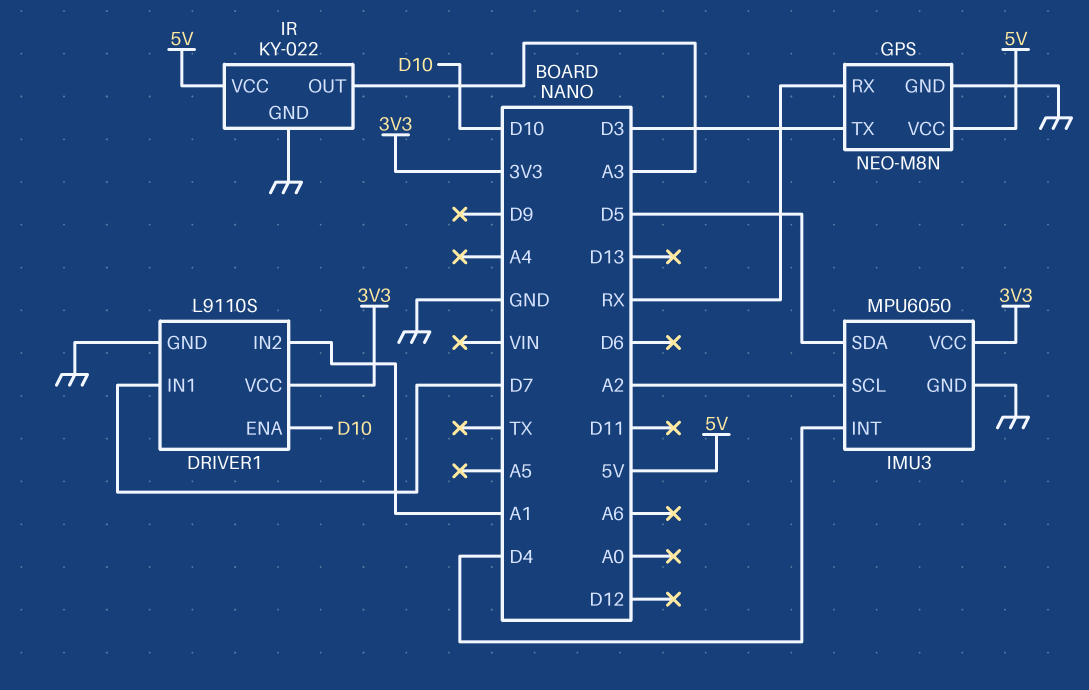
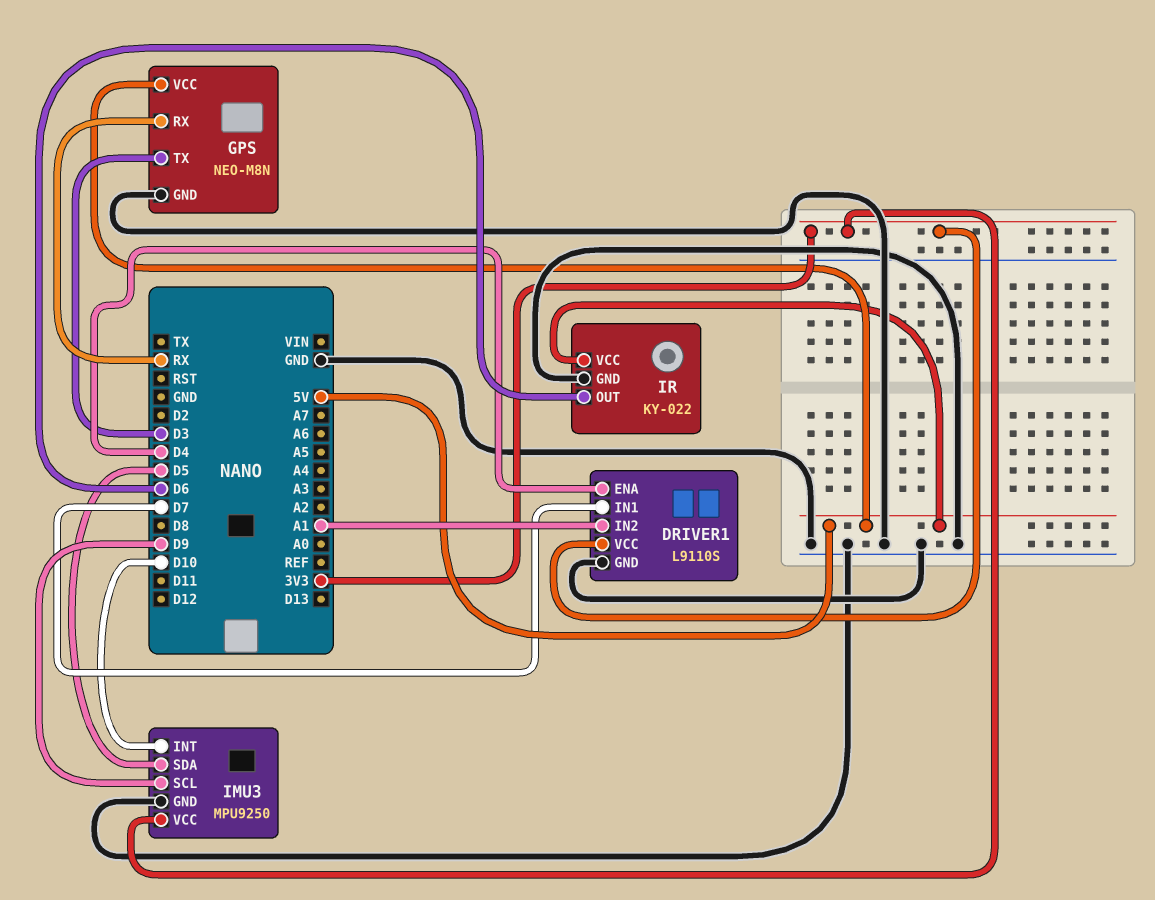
DRIVER1 pin ENA: D10 -> D4
IMU3: MPU6050 -> MPU9250
IMU3 pin INT: D4 -> D10
IMU3 pin SCL: A2 -> D9
IR pin OUT: A3 -> D6

